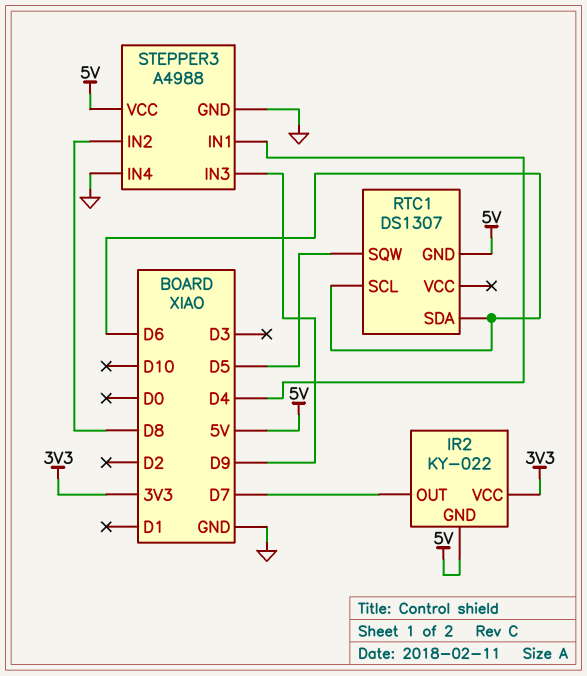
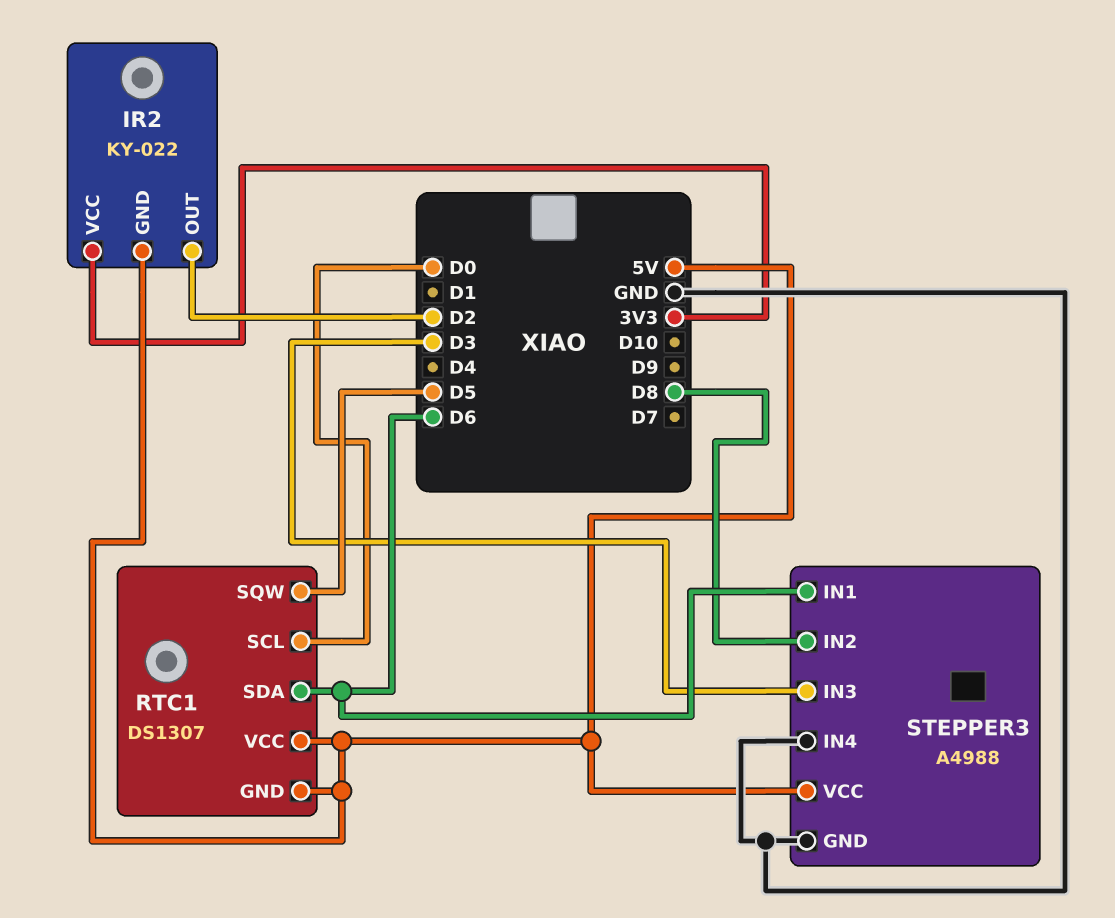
IR2 pin OUT: D7 -> D2
RTC1 pin SCL: D6 -> D0
RTC1 pin VCC: none -> 5V
STEPPER3 pin IN1: D4 -> D6
STEPPER3 pin IN3: D9 -> D3

